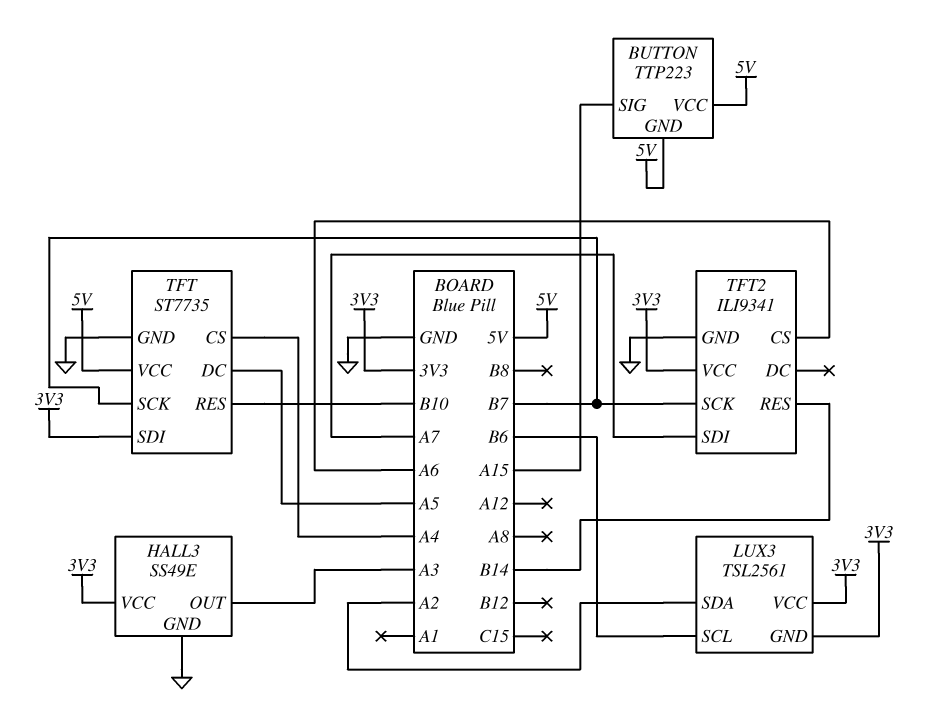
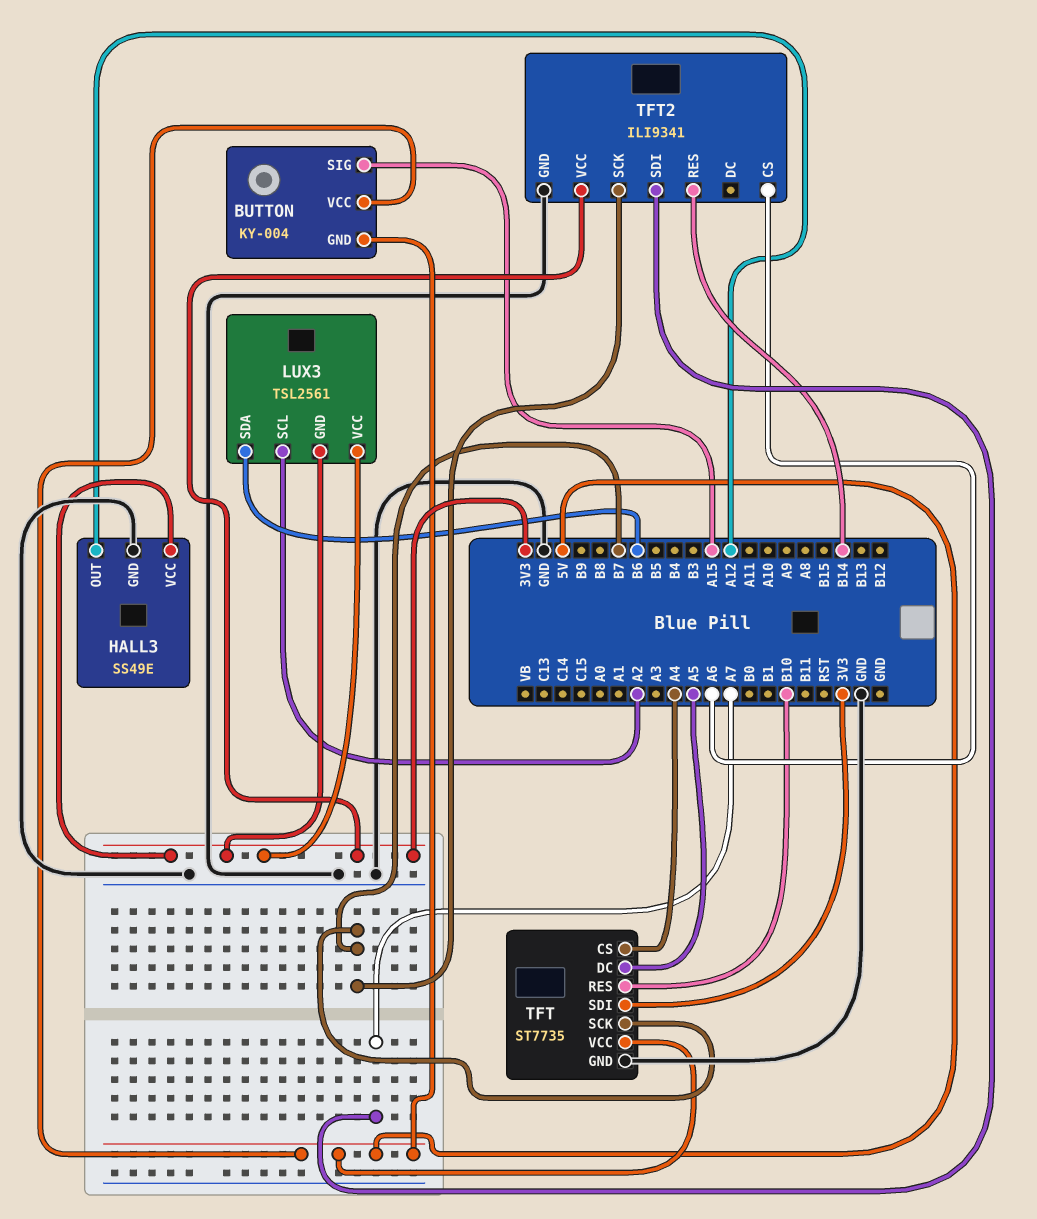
BUTTON: TTP223 -> KY-004
HALL3 pin OUT: A3 -> A12
LUX3 pin SCL: B6 -> A2
LUX3 pin SDA: A2 -> B6

